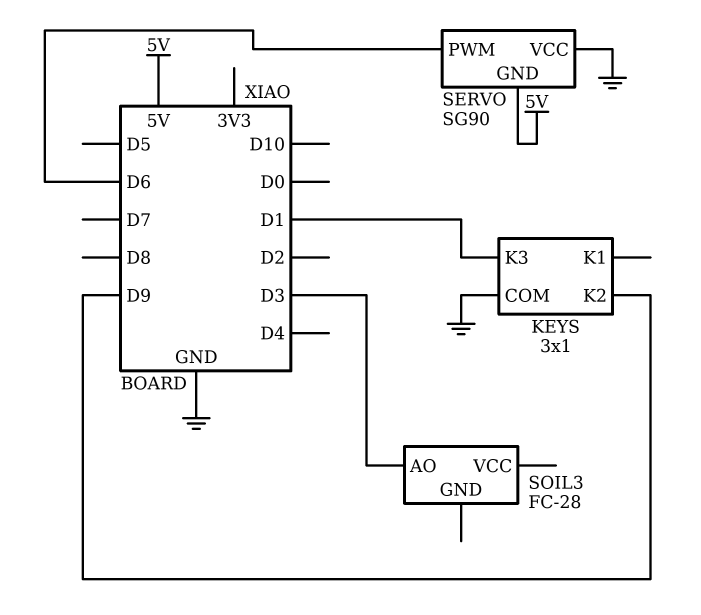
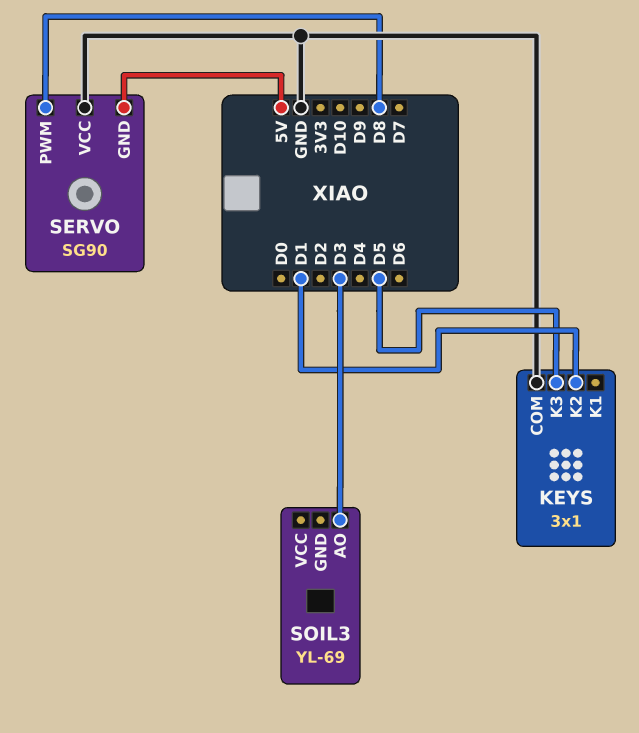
KEYS pin K2: D9 -> D1
KEYS pin K3: D1 -> D5
SERVO pin PWM: D6 -> D8
SOIL3: FC-28 -> YL-69

